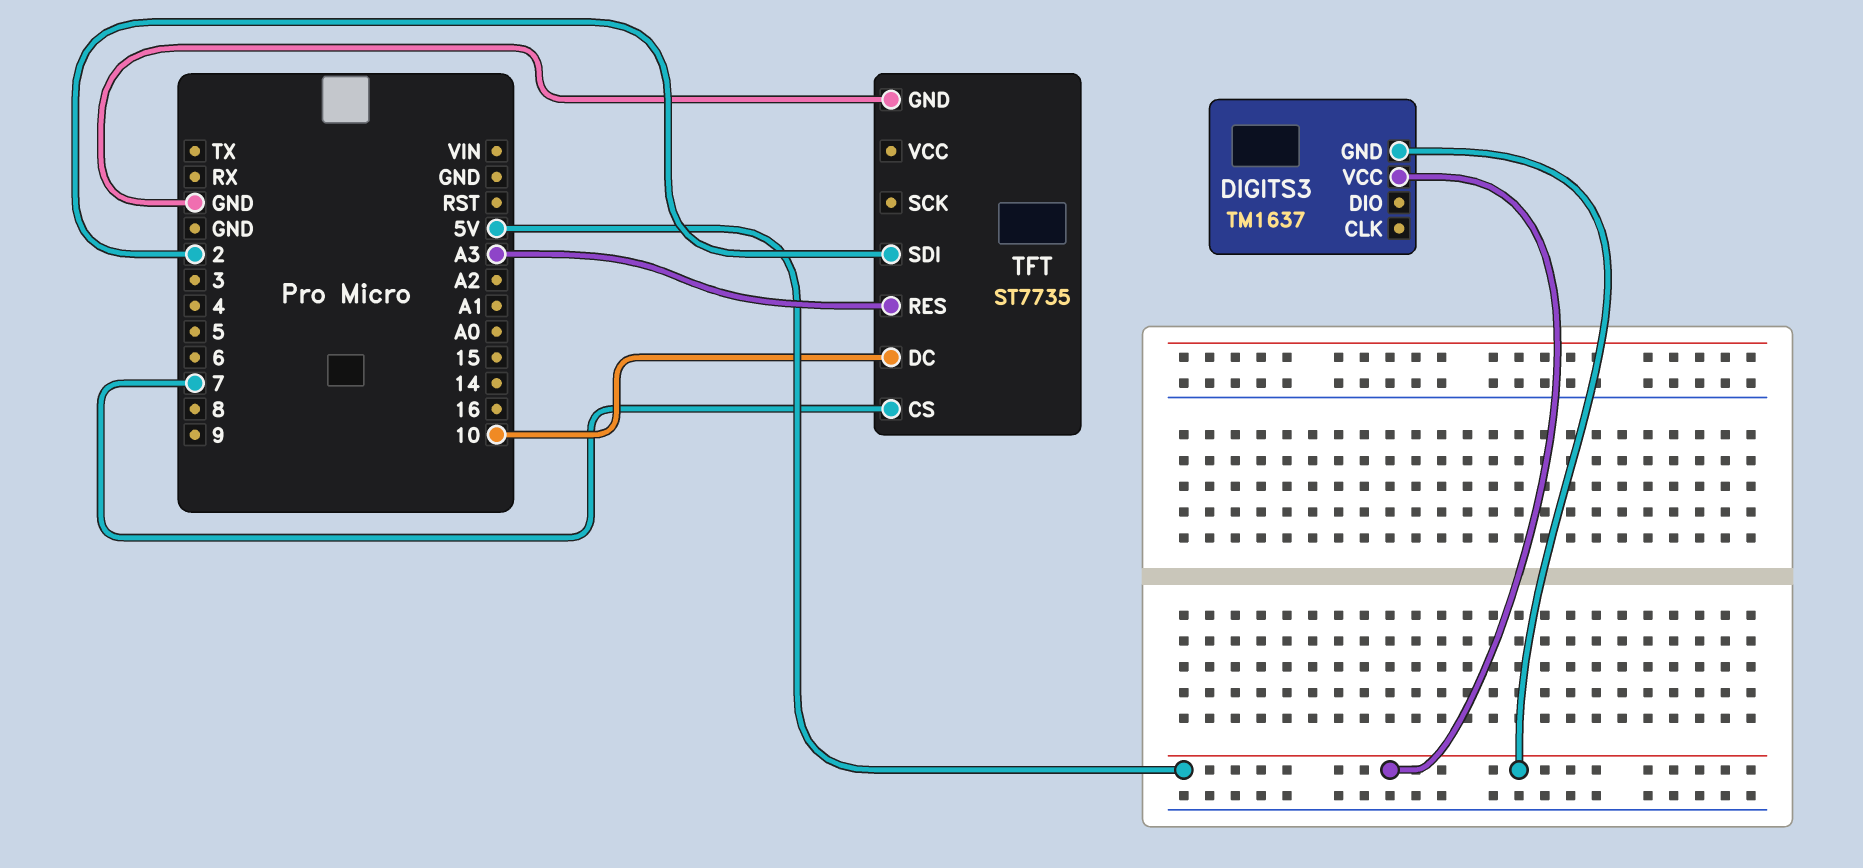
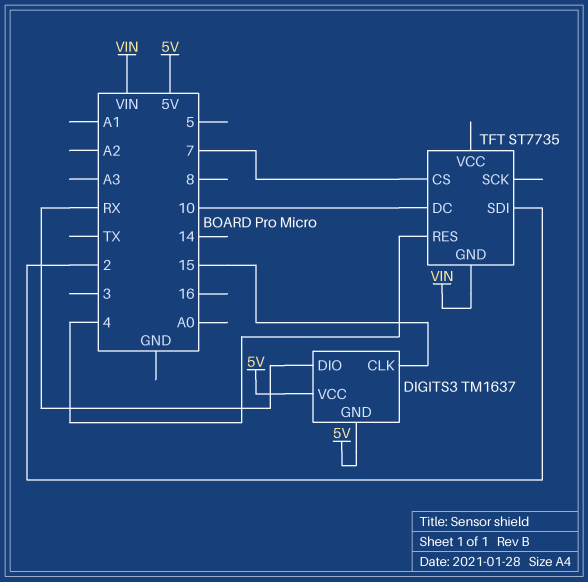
DIGITS3 pin CLK: none -> 15
DIGITS3 pin DIO: none -> RX
TFT pin GND: GND -> VIN
TFT pin RES: A3 -> 4

